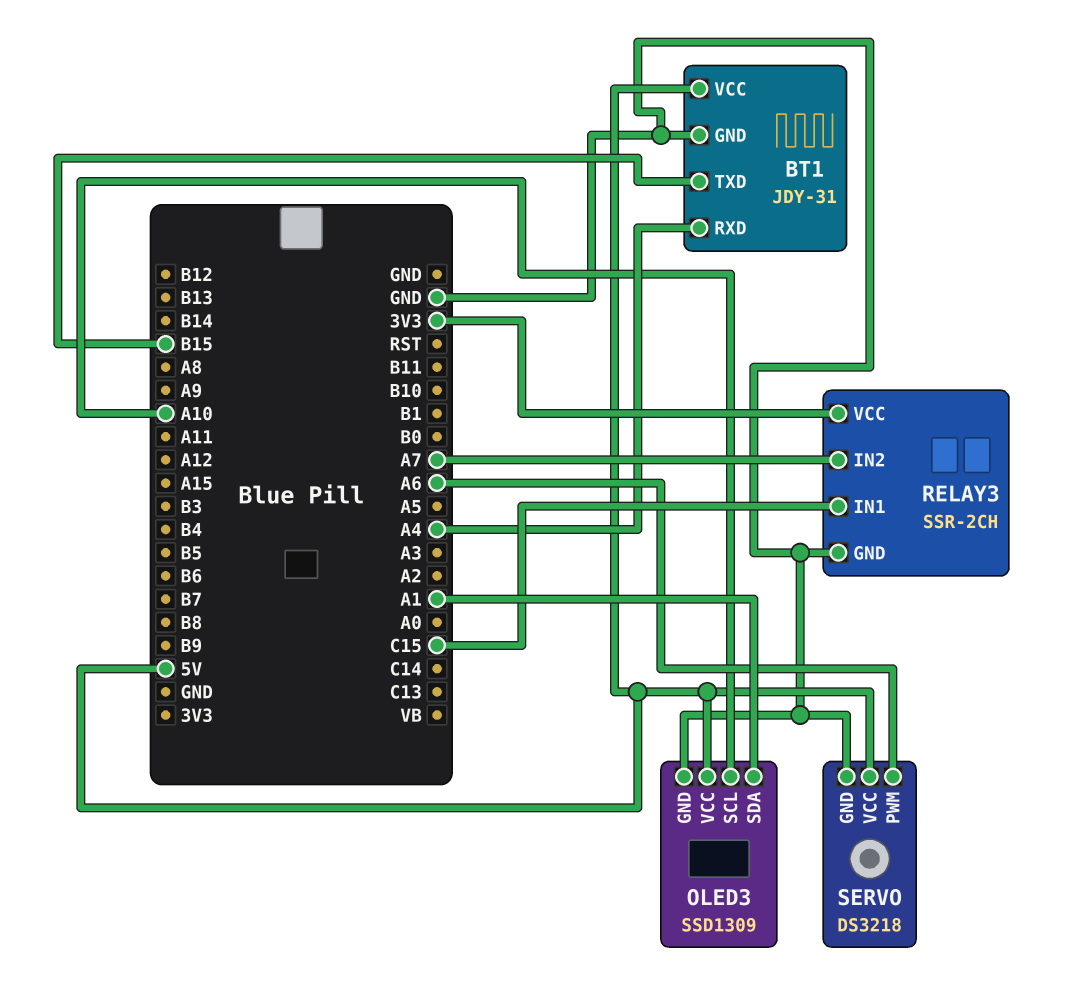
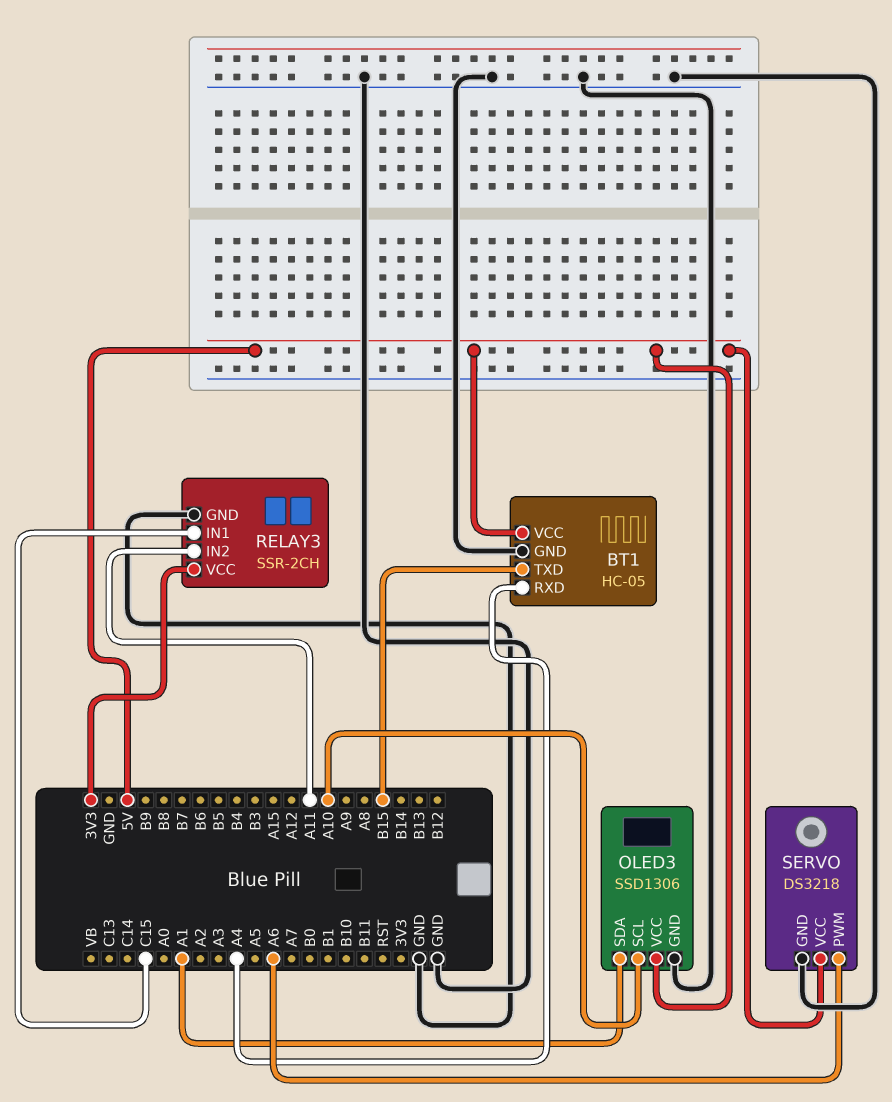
BT1: JDY-31 -> HC-05
OLED3: SSD1309 -> SSD1306
RELAY3 pin IN2: A7 -> A11

